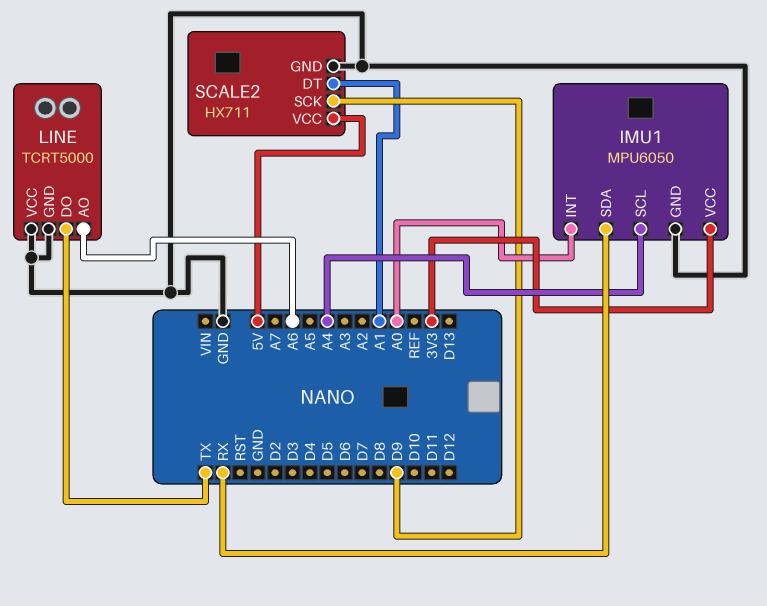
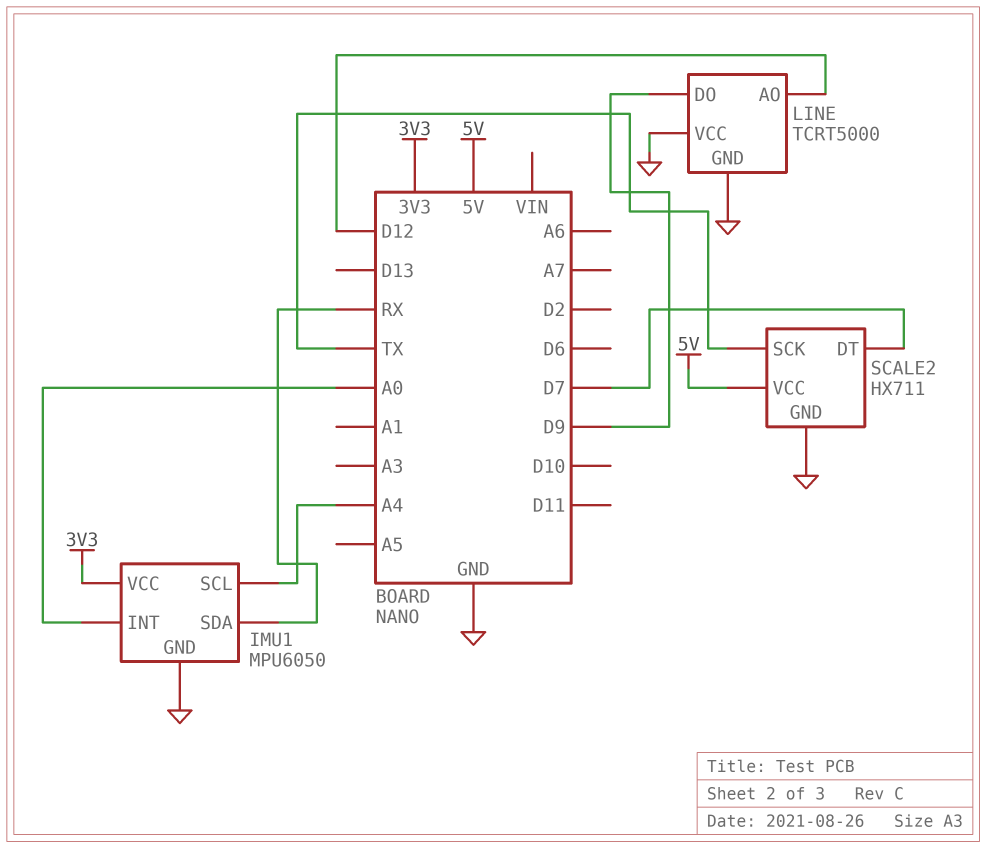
LINE pin AO: A6 -> D12
LINE pin DO: TX -> D9
SCALE2 pin DT: A1 -> D7
SCALE2 pin SCK: D9 -> TX

